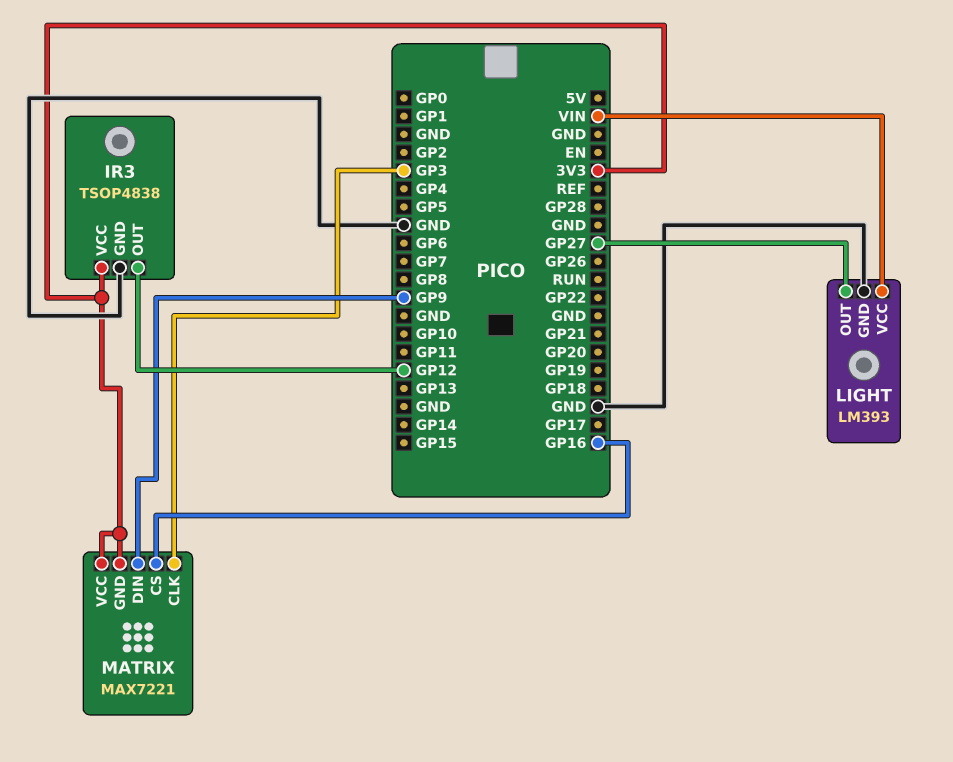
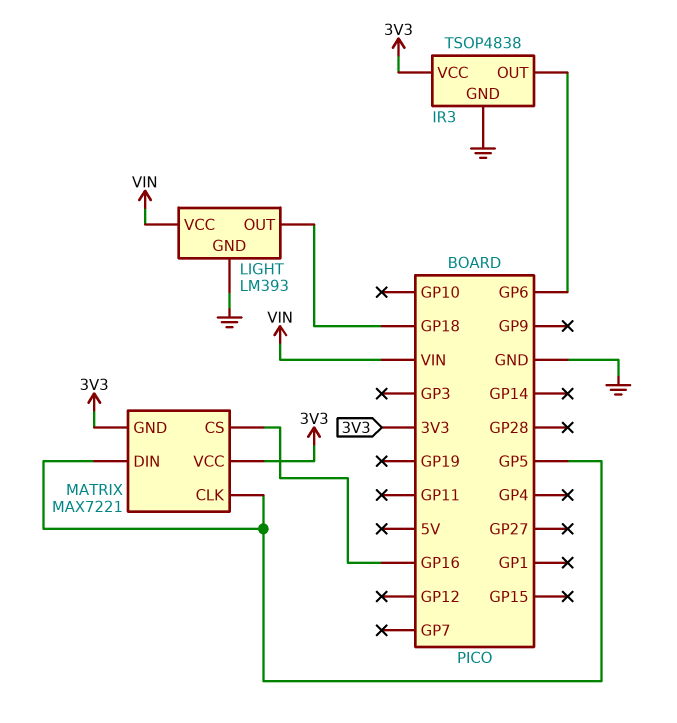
IR3 pin OUT: GP12 -> GP6
LIGHT pin OUT: GP27 -> GP18
MATRIX pin CLK: GP3 -> GP5
MATRIX pin DIN: GP9 -> GP5

